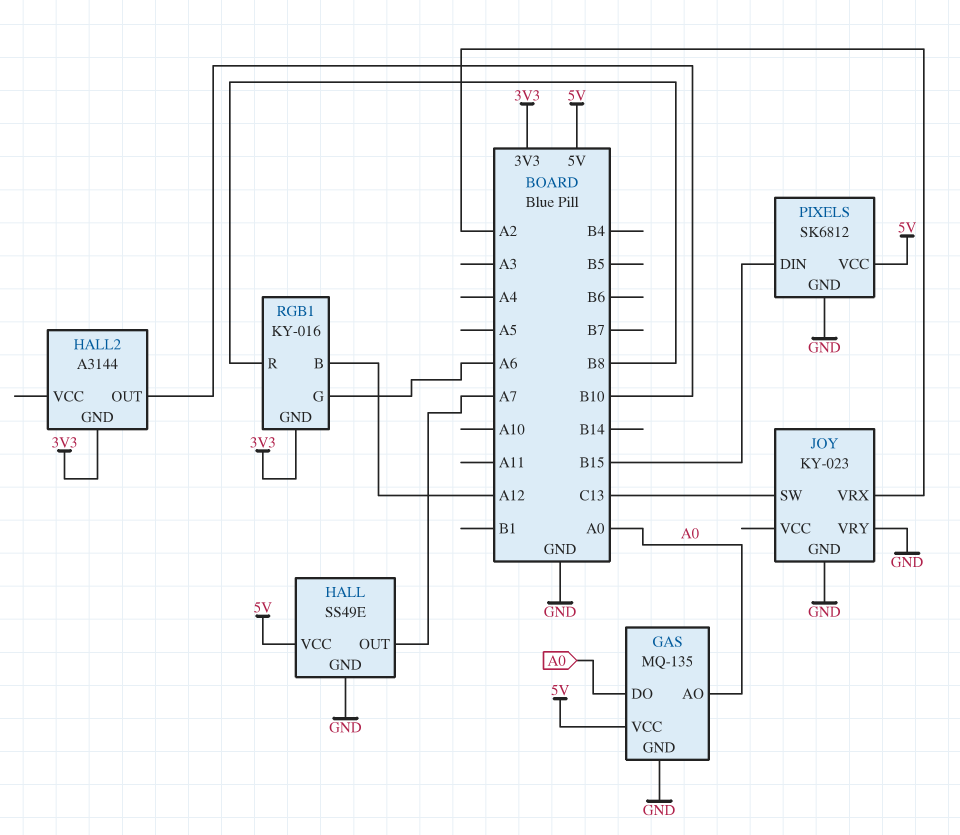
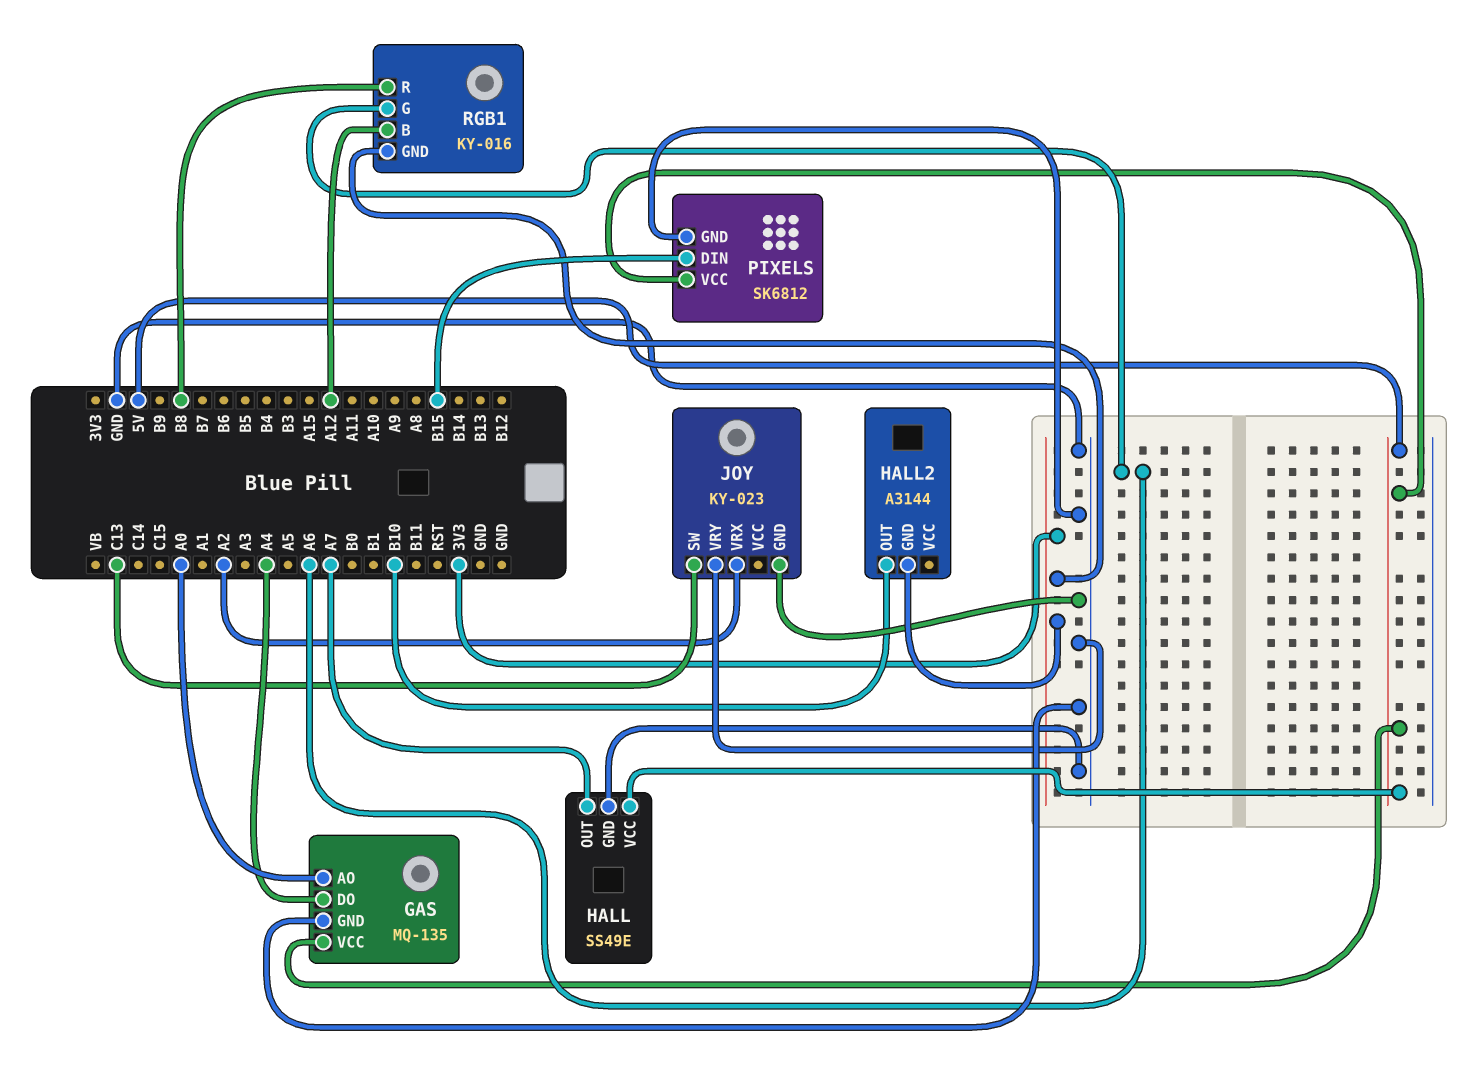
GAS pin DO: A0 -> A4

